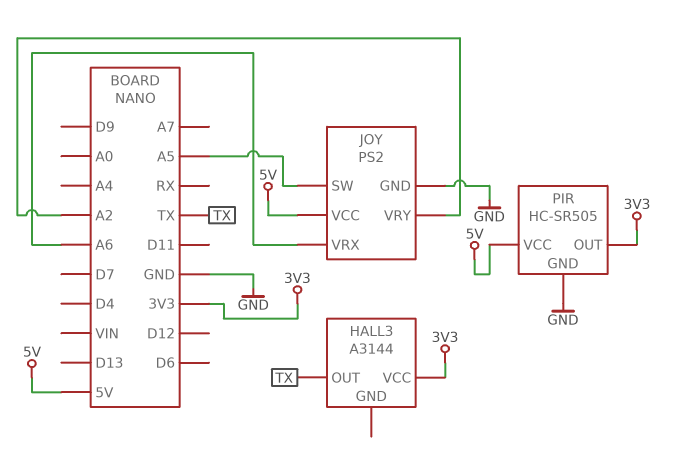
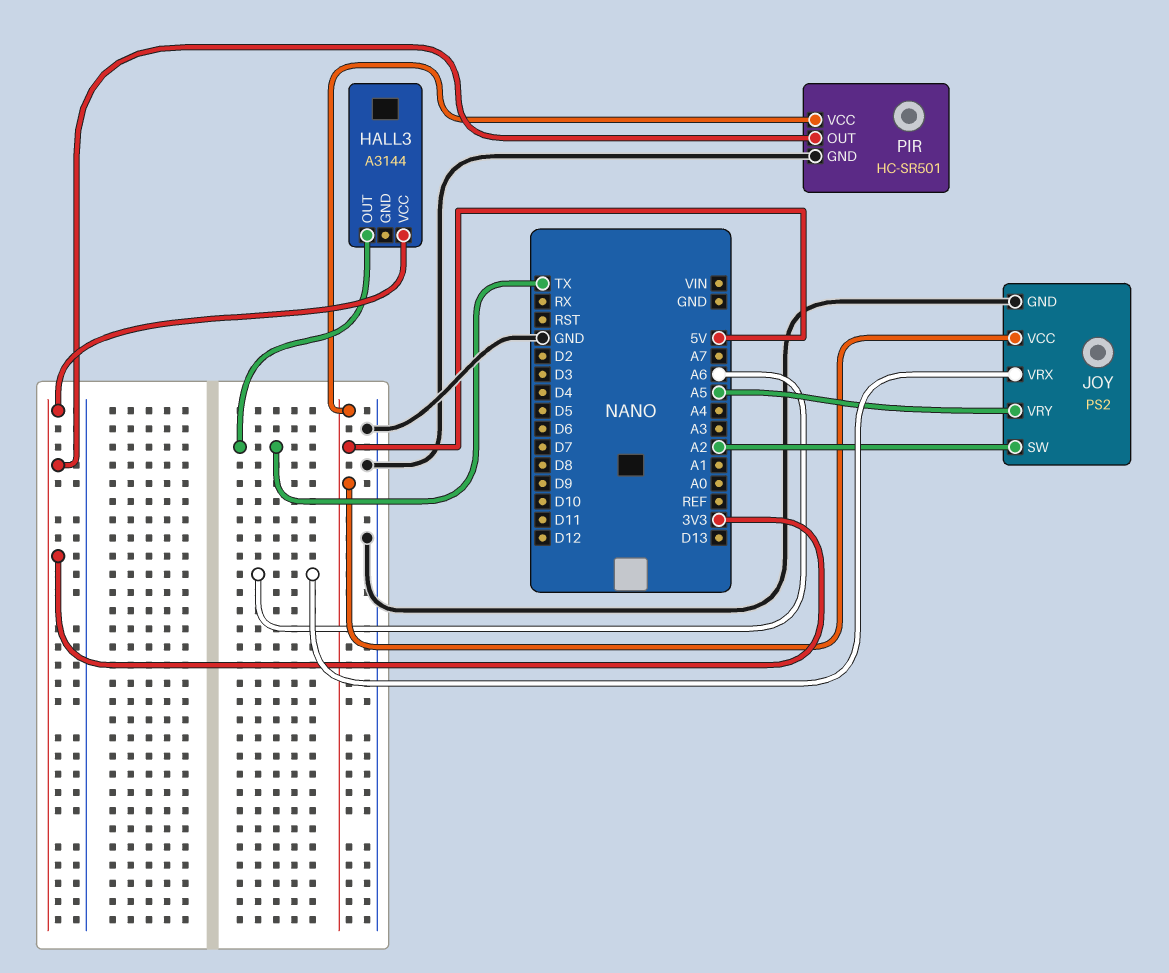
JOY pin SW: A5 -> A2
JOY pin VRY: A2 -> A5
PIR: HC-SR505 -> HC-SR501

